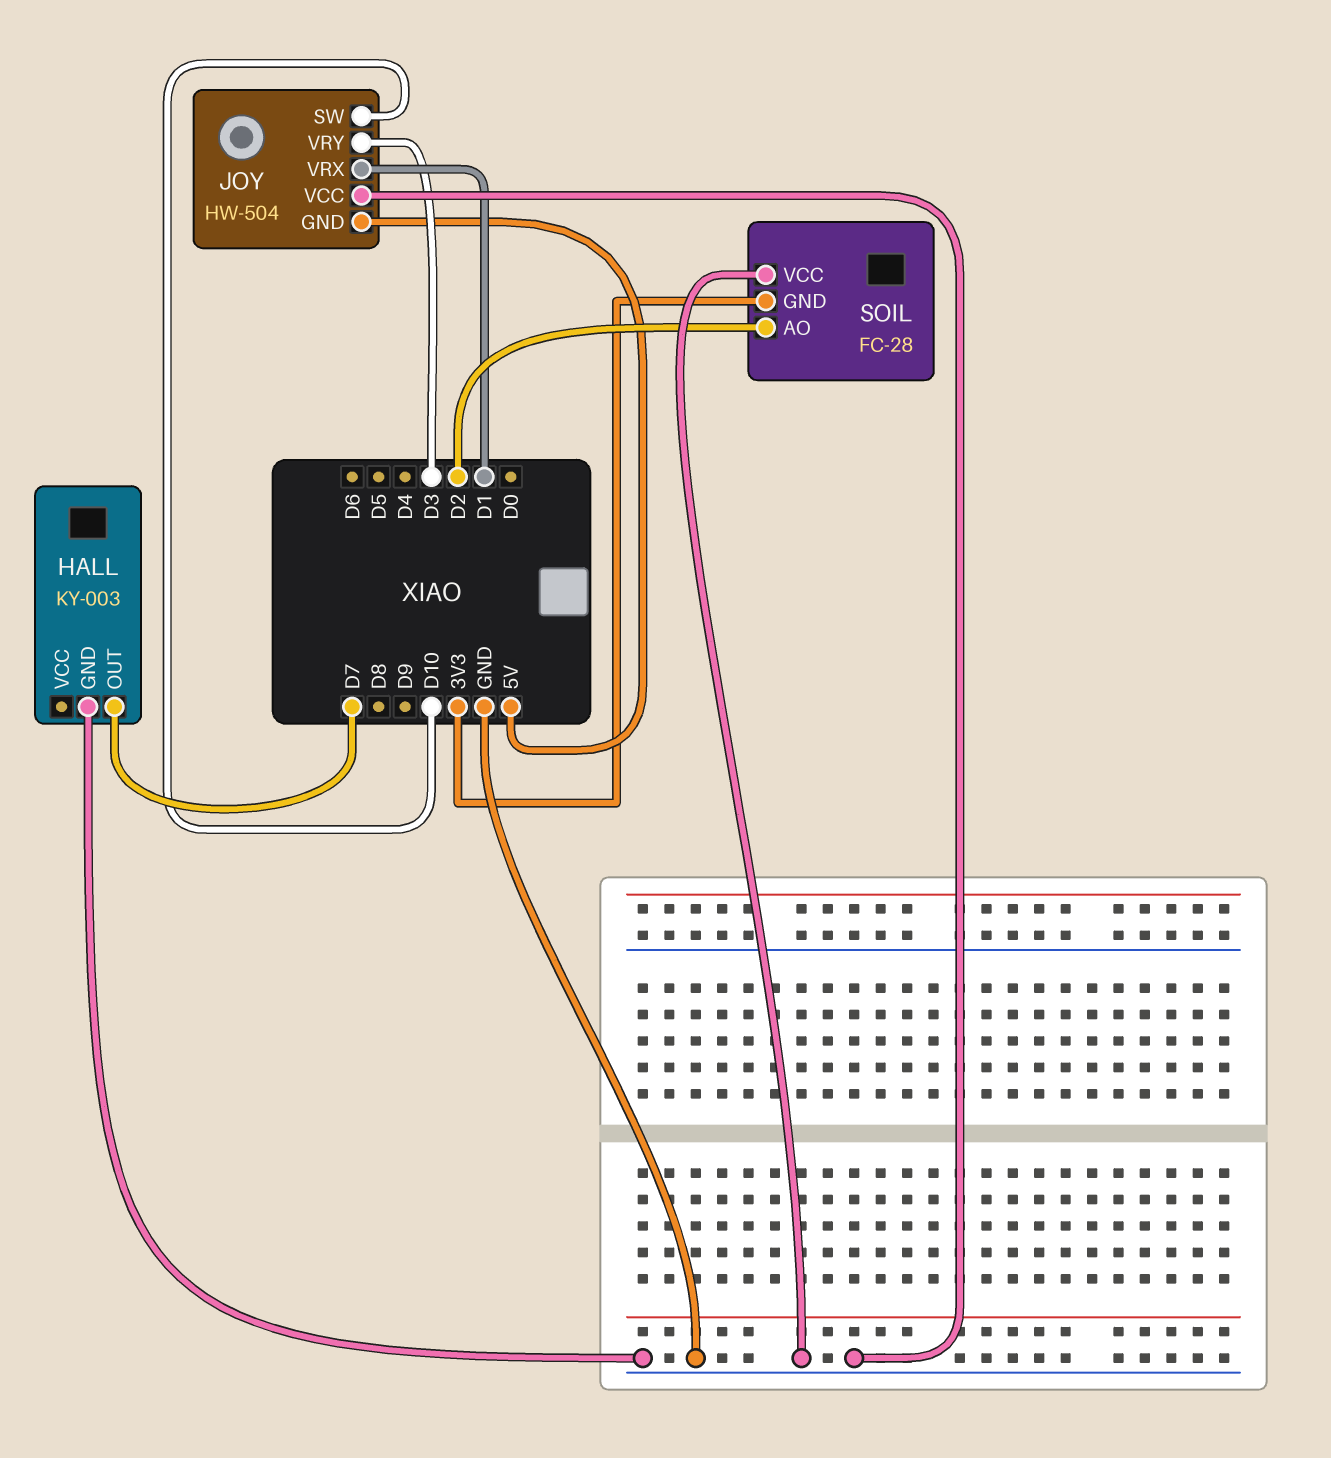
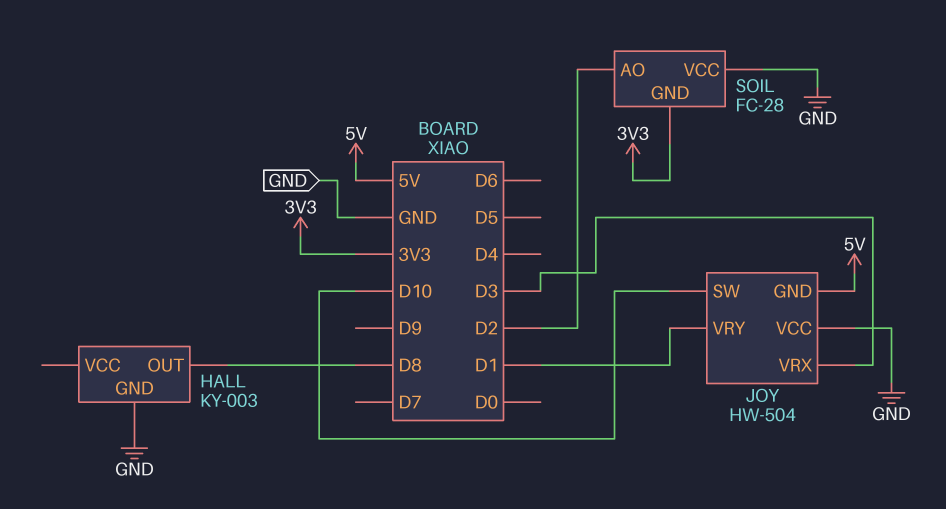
HALL pin OUT: D7 -> D8
JOY pin VRX: D1 -> D3
JOY pin VRY: D3 -> D1

